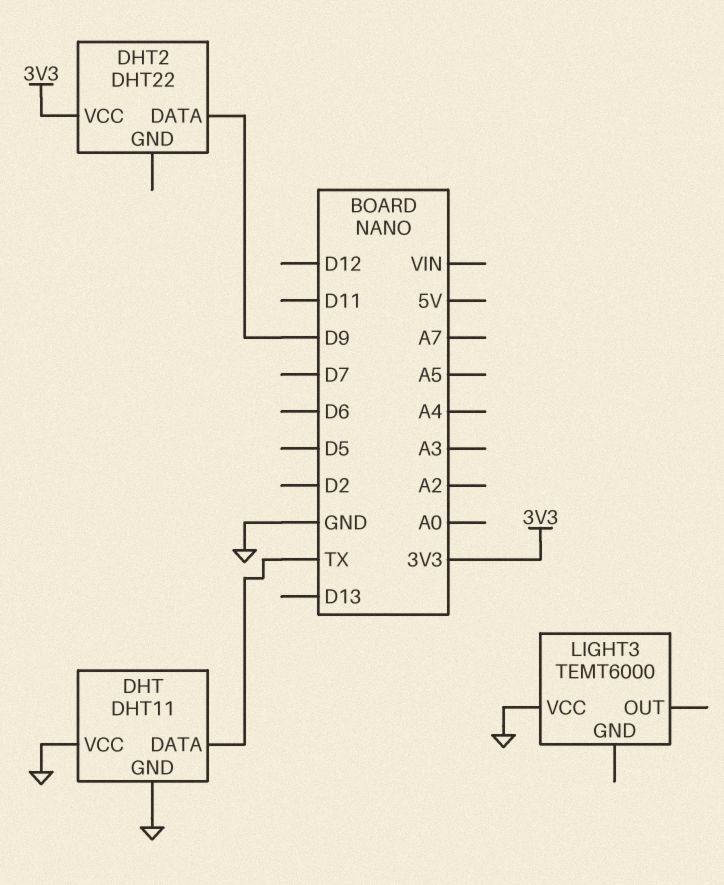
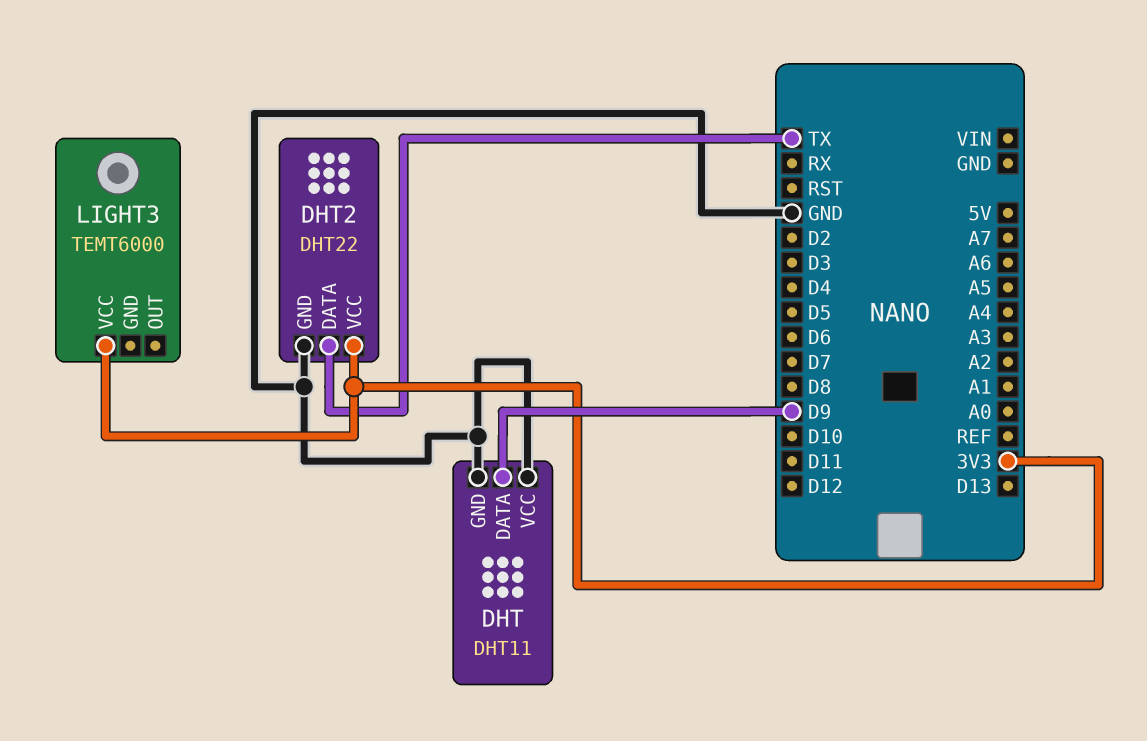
DHT pin DATA: TX -> D9
DHT2 pin DATA: D9 -> TX
DHT2 pin GND: none -> GND
LIGHT3 pin VCC: GND -> 3V3

